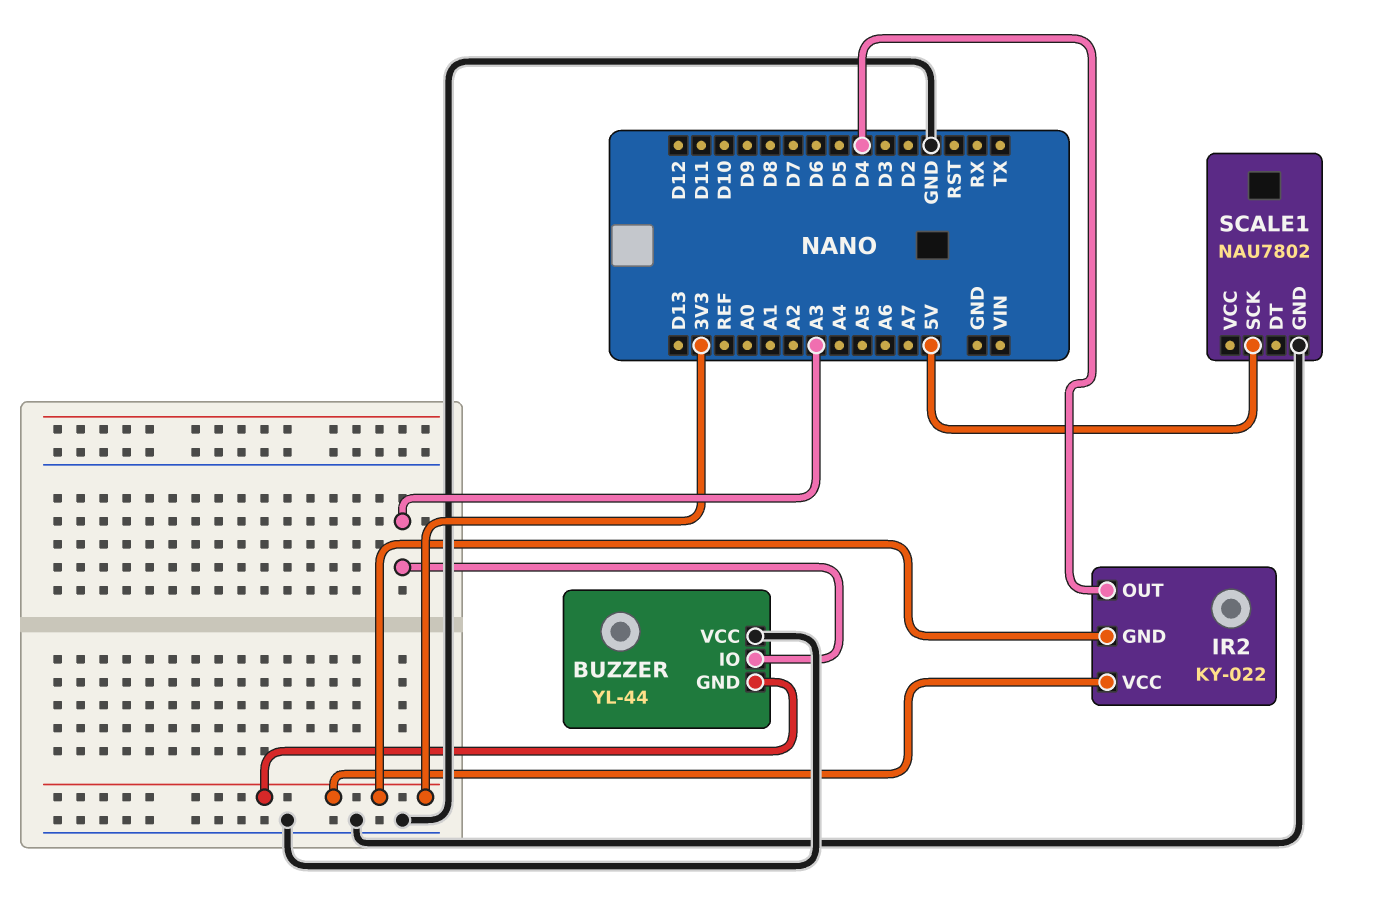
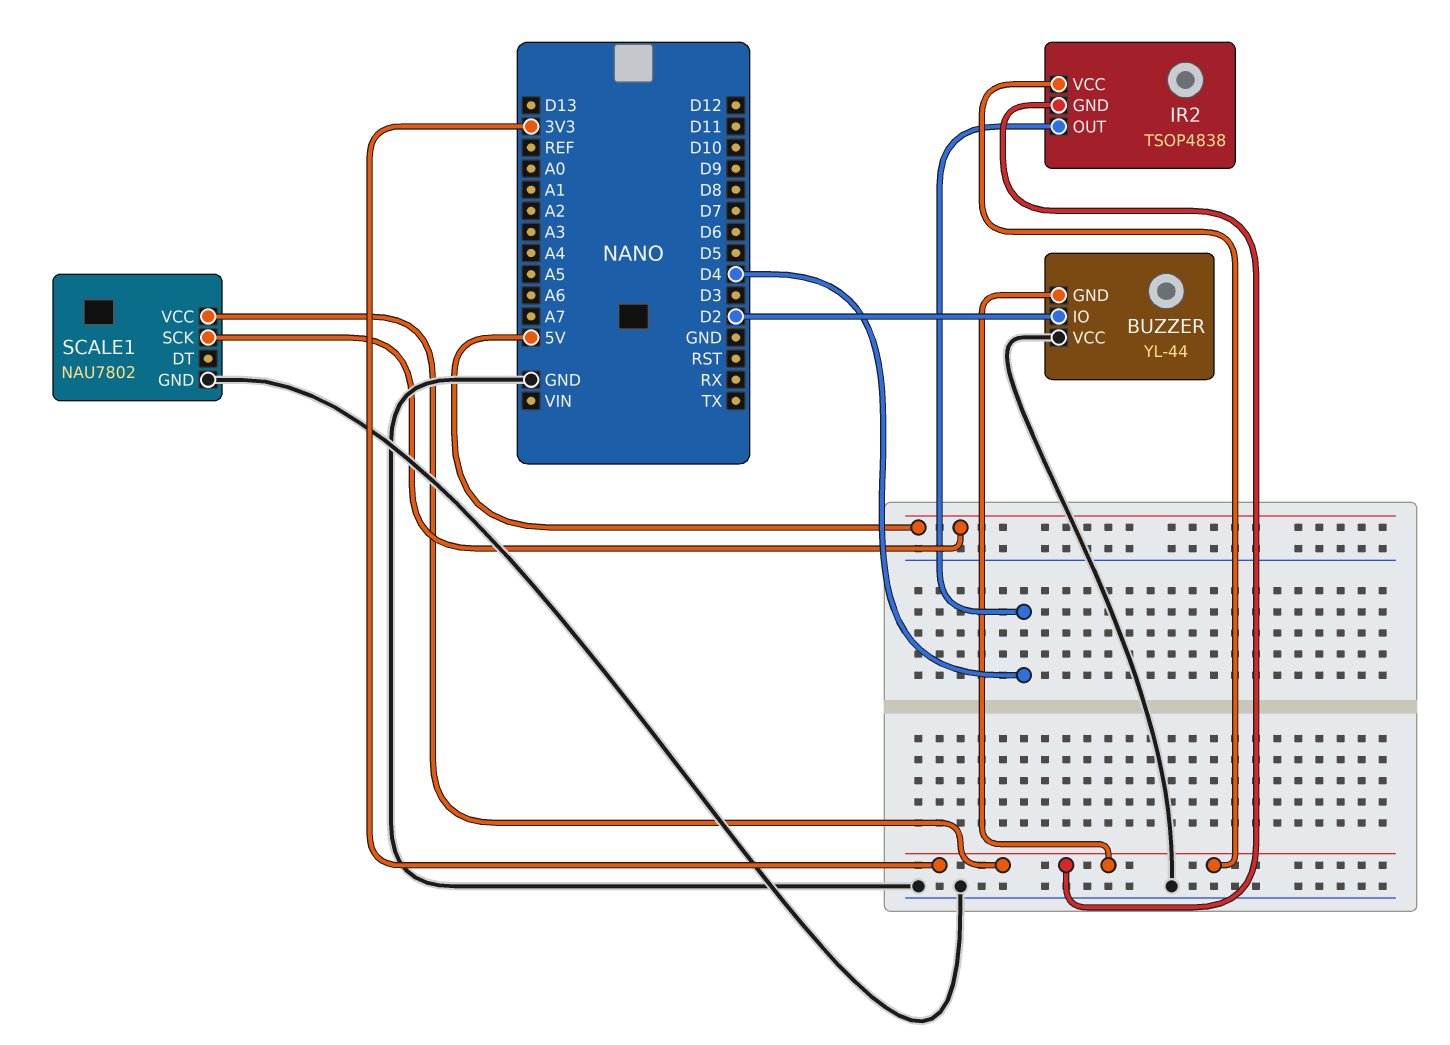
BUZZER pin IO: A3 -> D2
IR2: KY-022 -> TSOP4838
SCALE1 pin VCC: none -> 3V3

